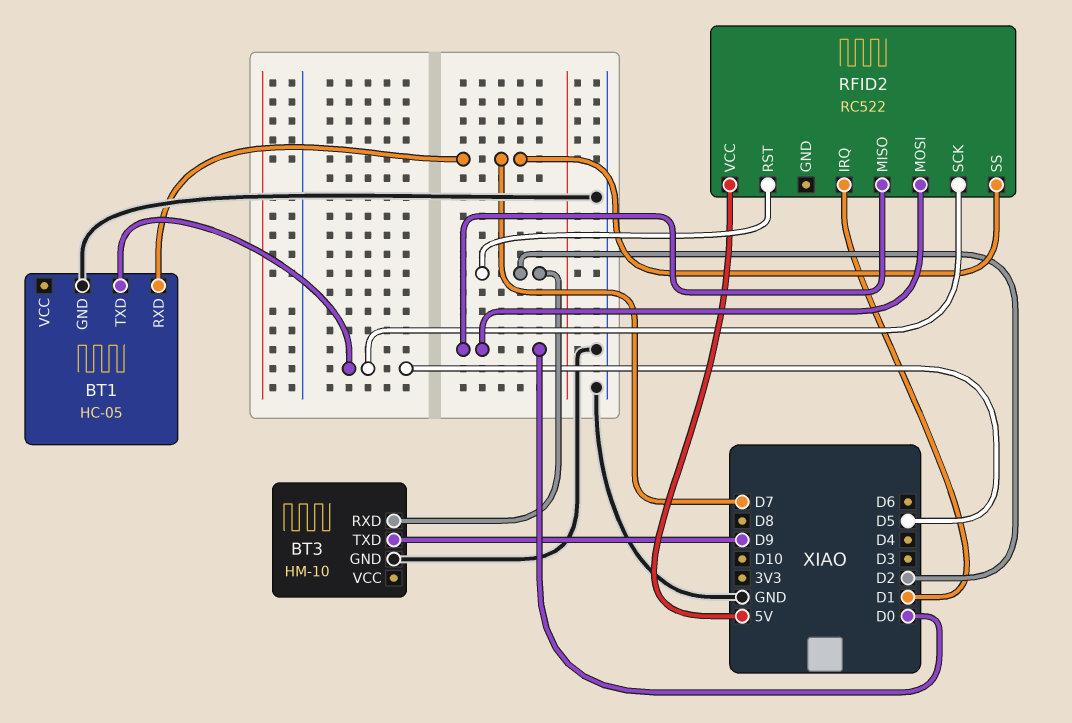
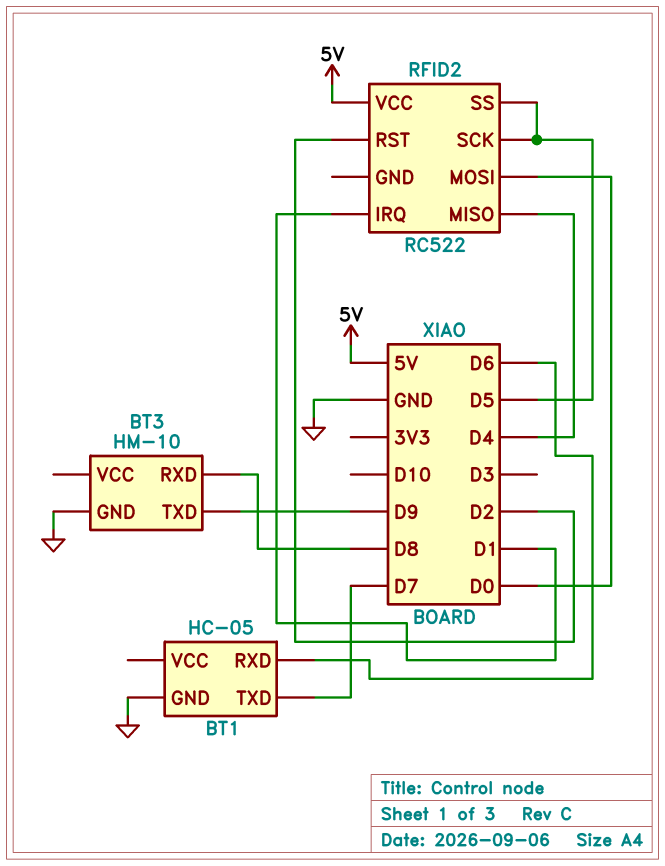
BT1 pin RXD: D7 -> D6
BT1 pin TXD: D5 -> D7
BT3 pin RXD: D2 -> D8
RFID2 pin MISO: D0 -> D4
RFID2 pin SS: D7 -> D5

